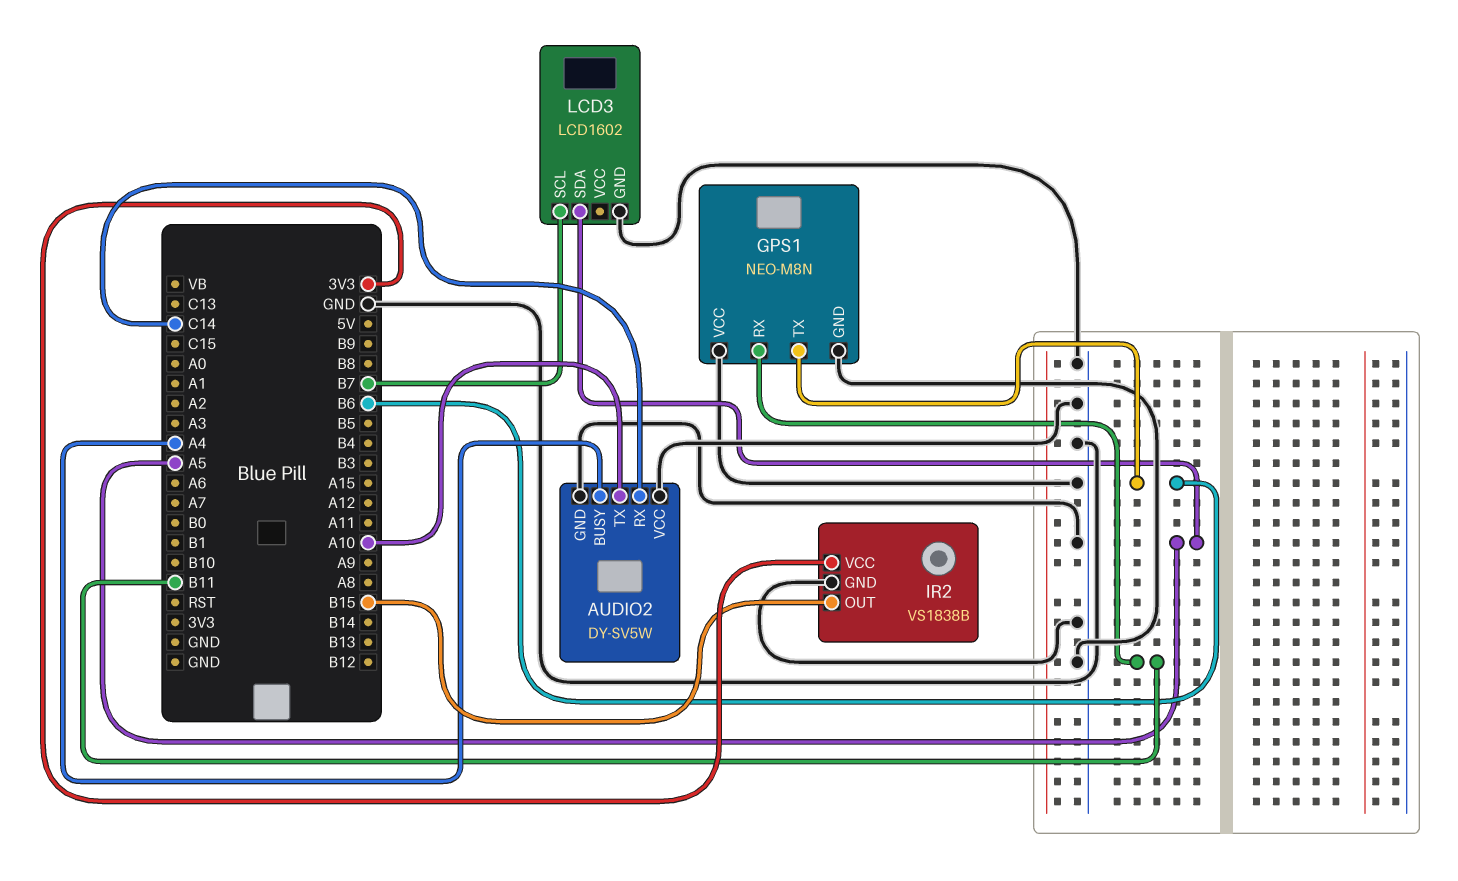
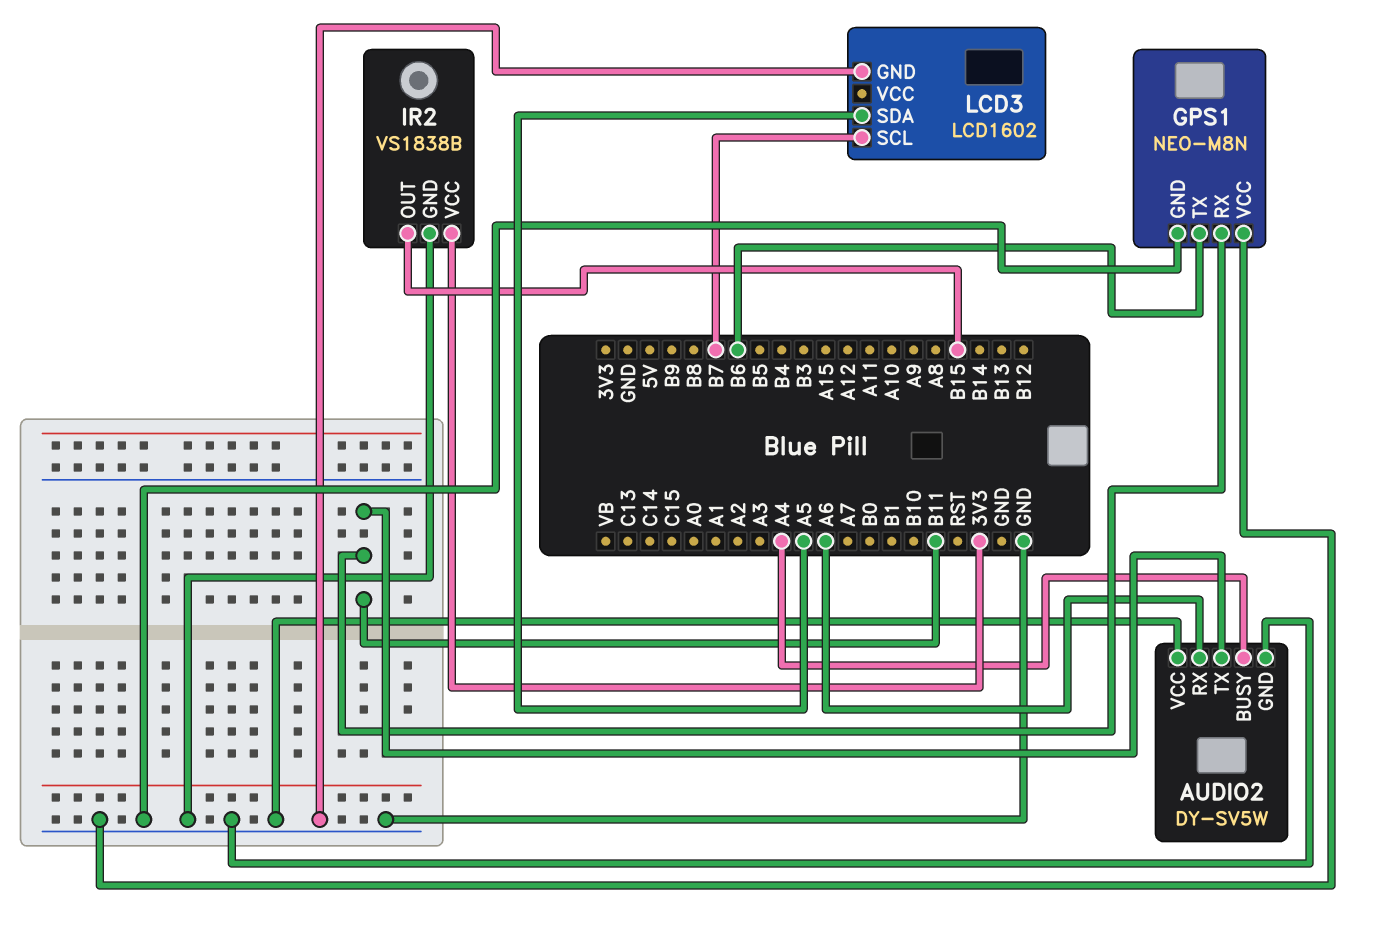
AUDIO2 pin RX: C14 -> A6
AUDIO2 pin TX: A10 -> B11

